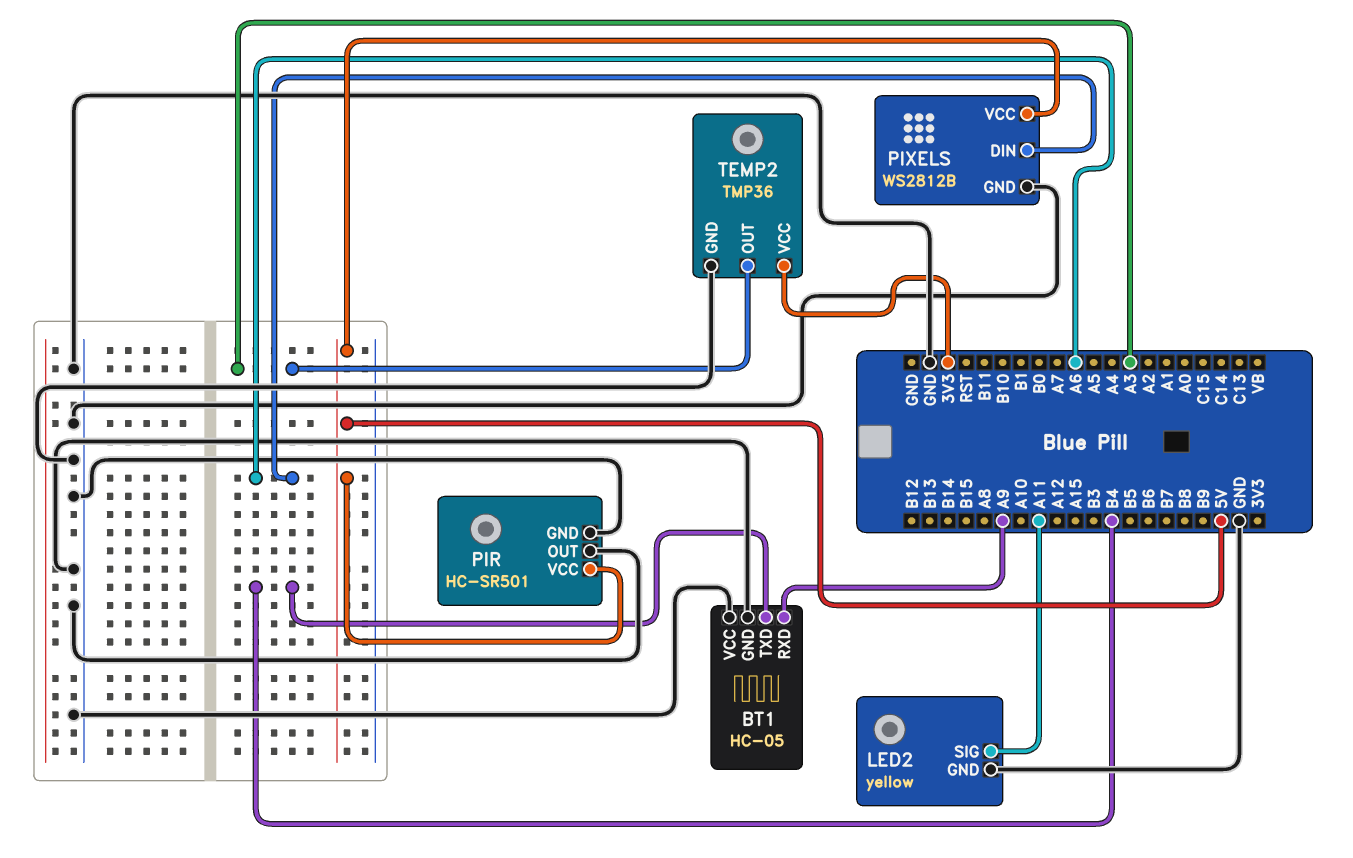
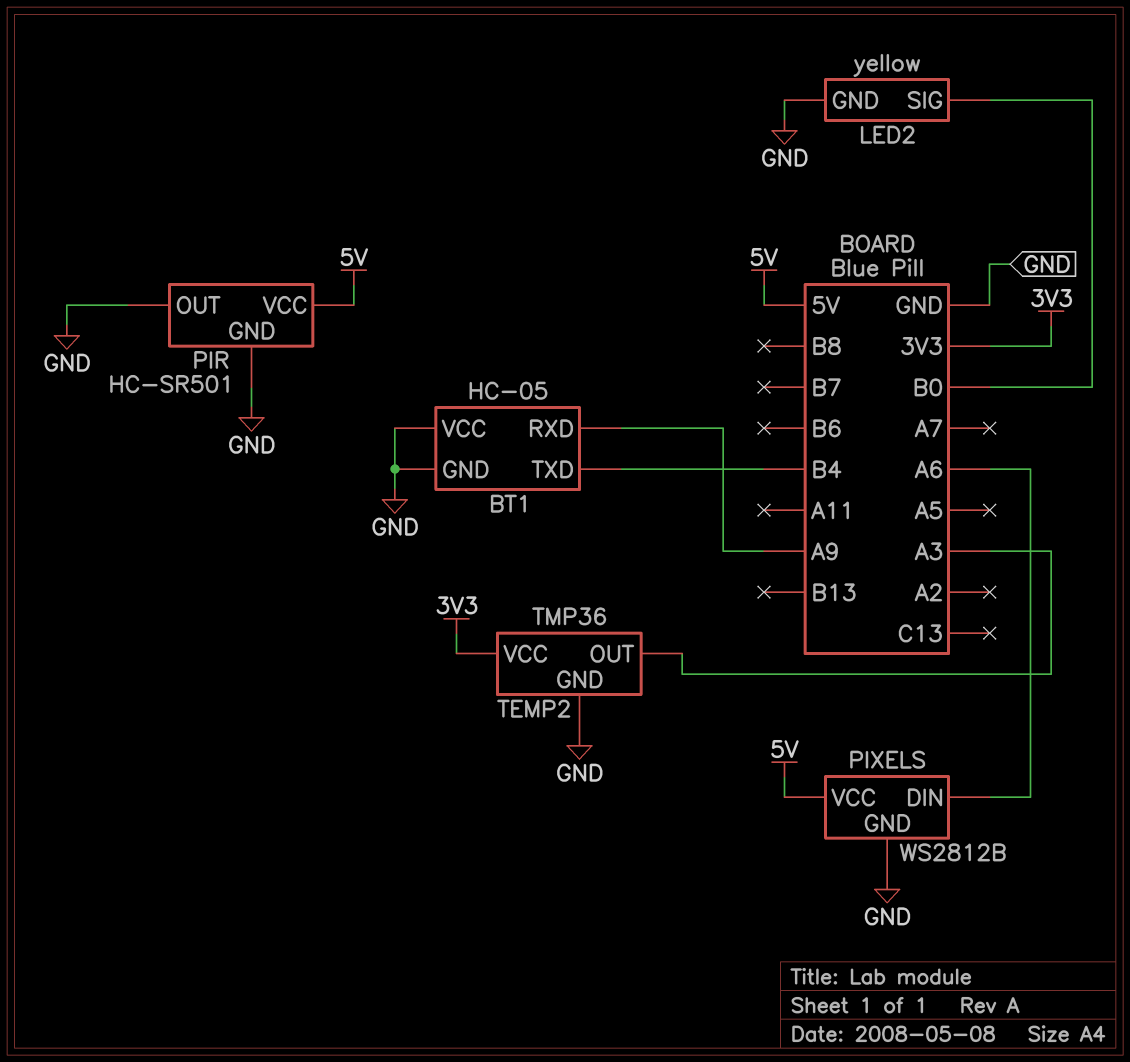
LED2 pin SIG: A11 -> B0

